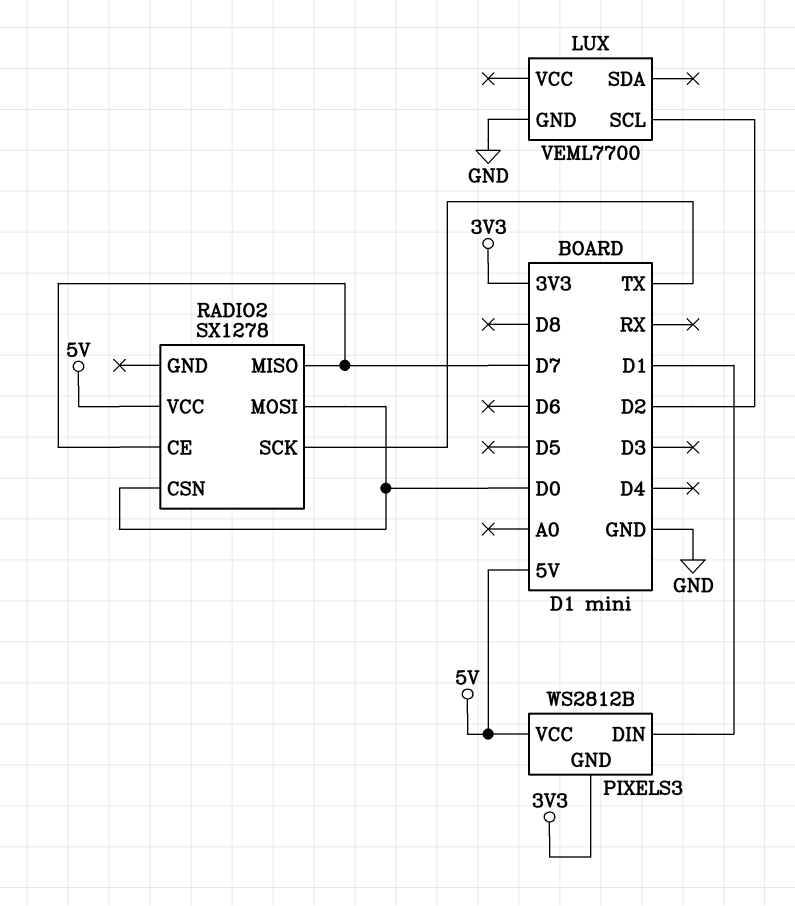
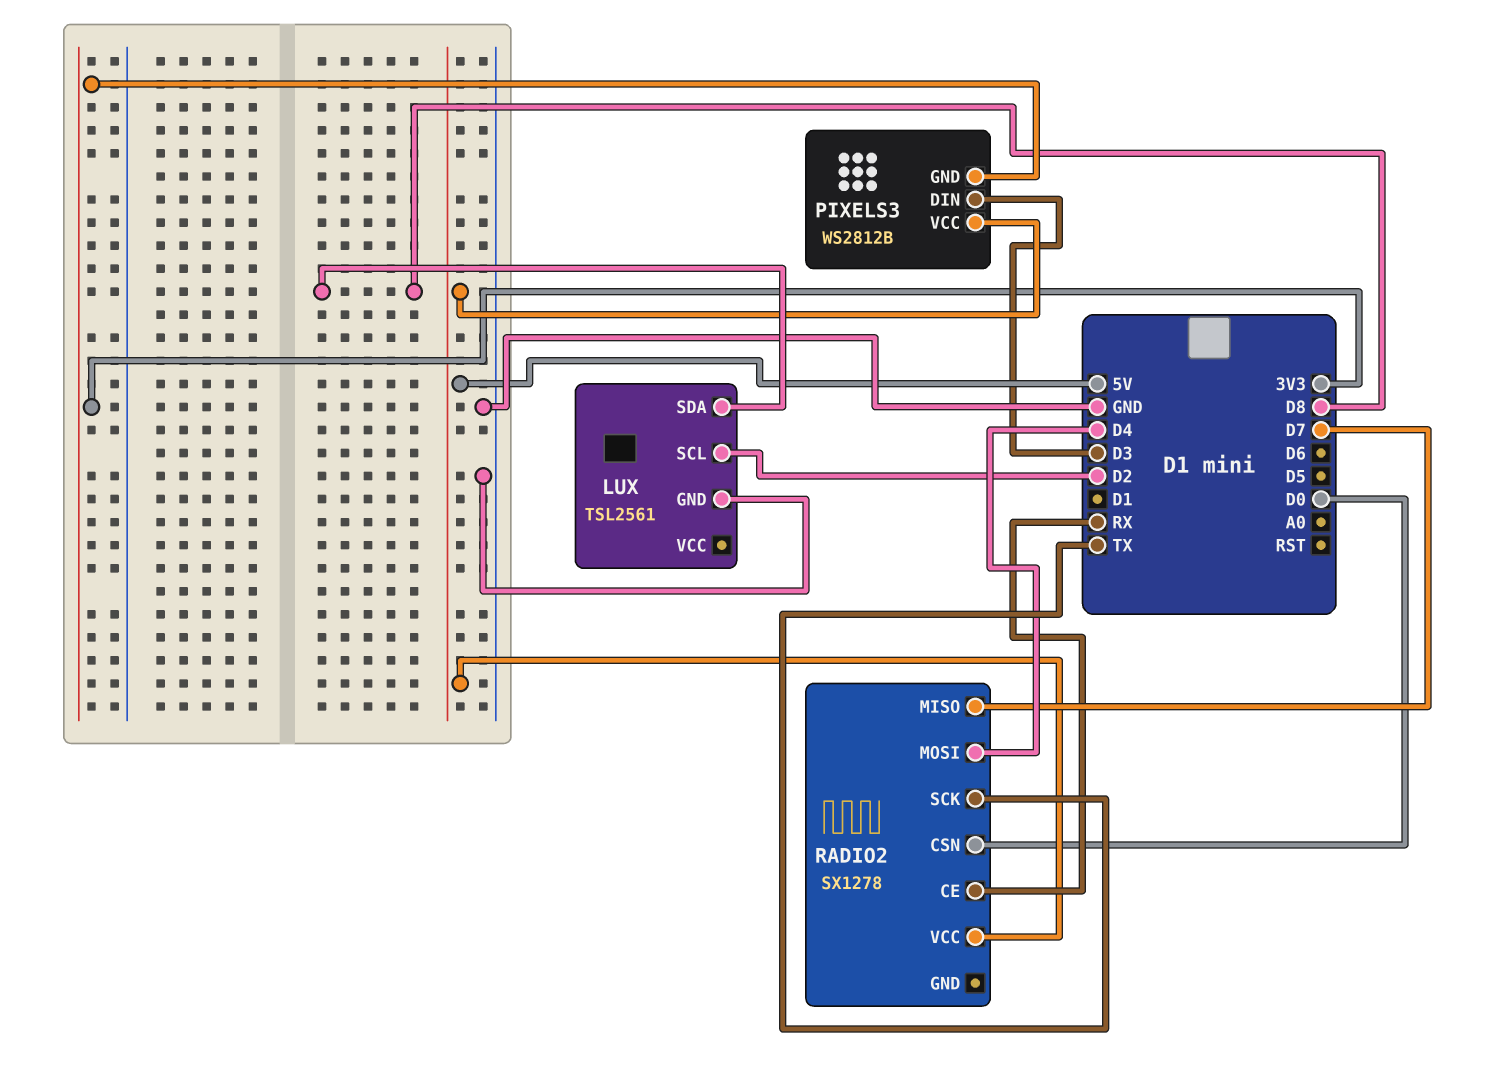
LUX: VEML7700 -> TSL2561
LUX pin SDA: none -> D8
PIXELS3 pin DIN: D1 -> D3
RADIO2 pin CE: D7 -> RX
RADIO2 pin MOSI: D0 -> D4

